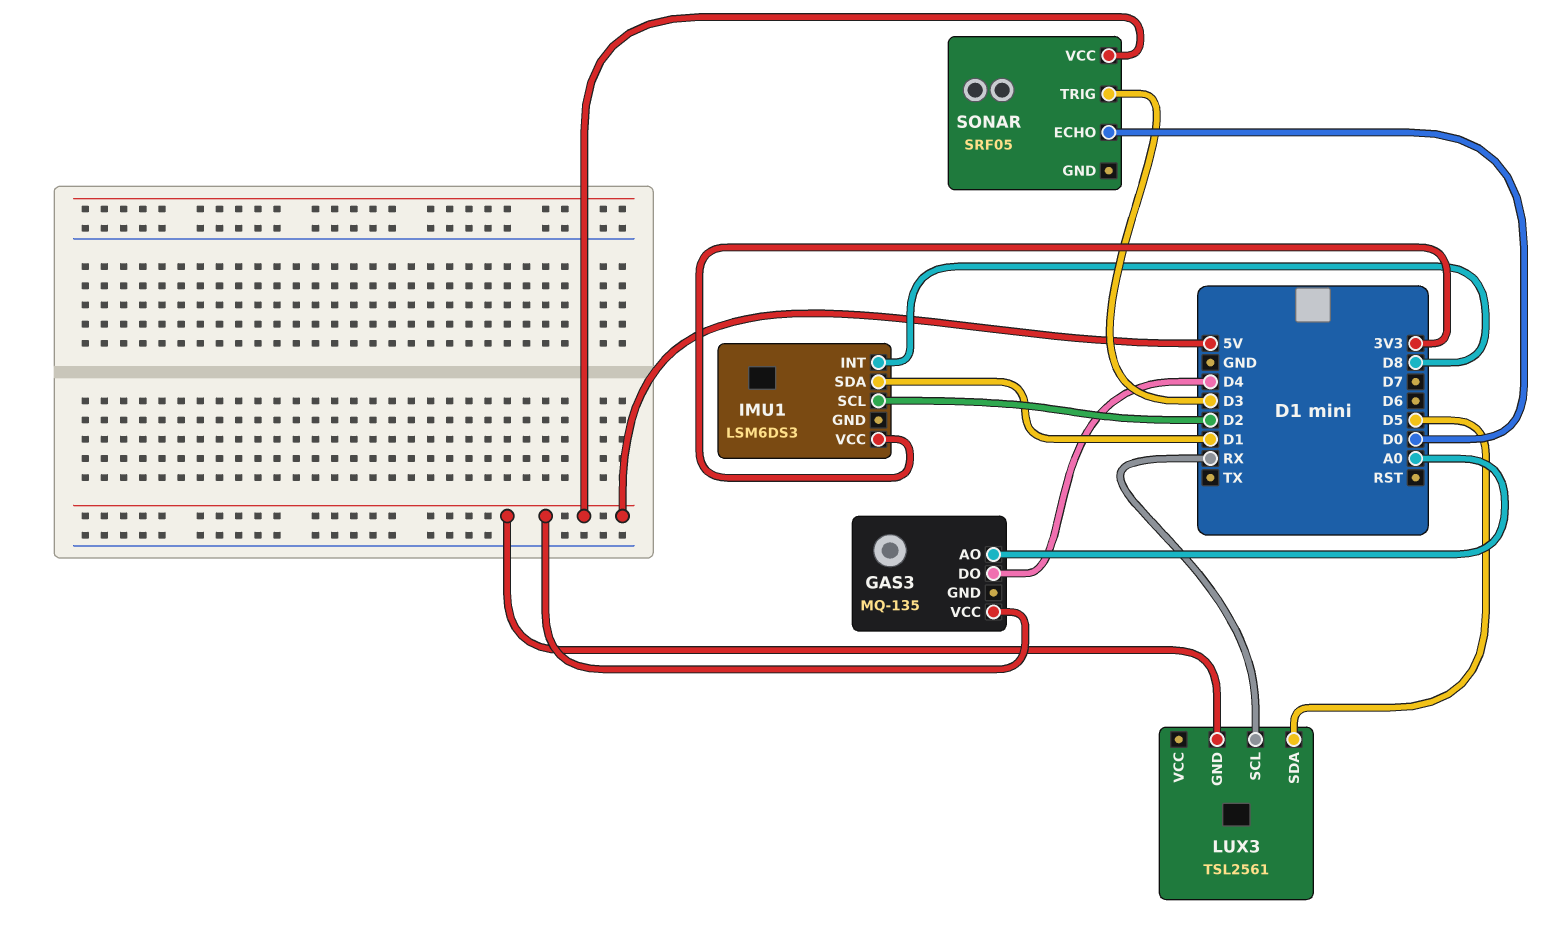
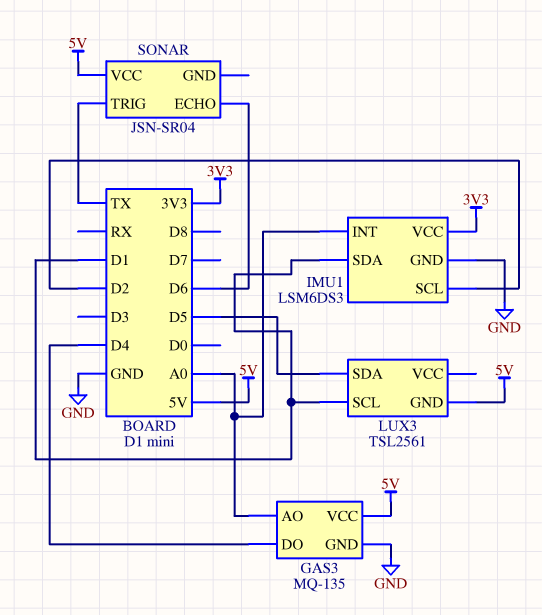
GAS3 pin GND: none -> GND
IMU1 pin GND: none -> GND
IMU1 pin INT: D8 -> A0
LUX3 pin SCL: RX -> D1
SONAR: SRF05 -> JSN-SR04
SONAR pin ECHO: D0 -> D6
SONAR pin TRIG: D3 -> TX

